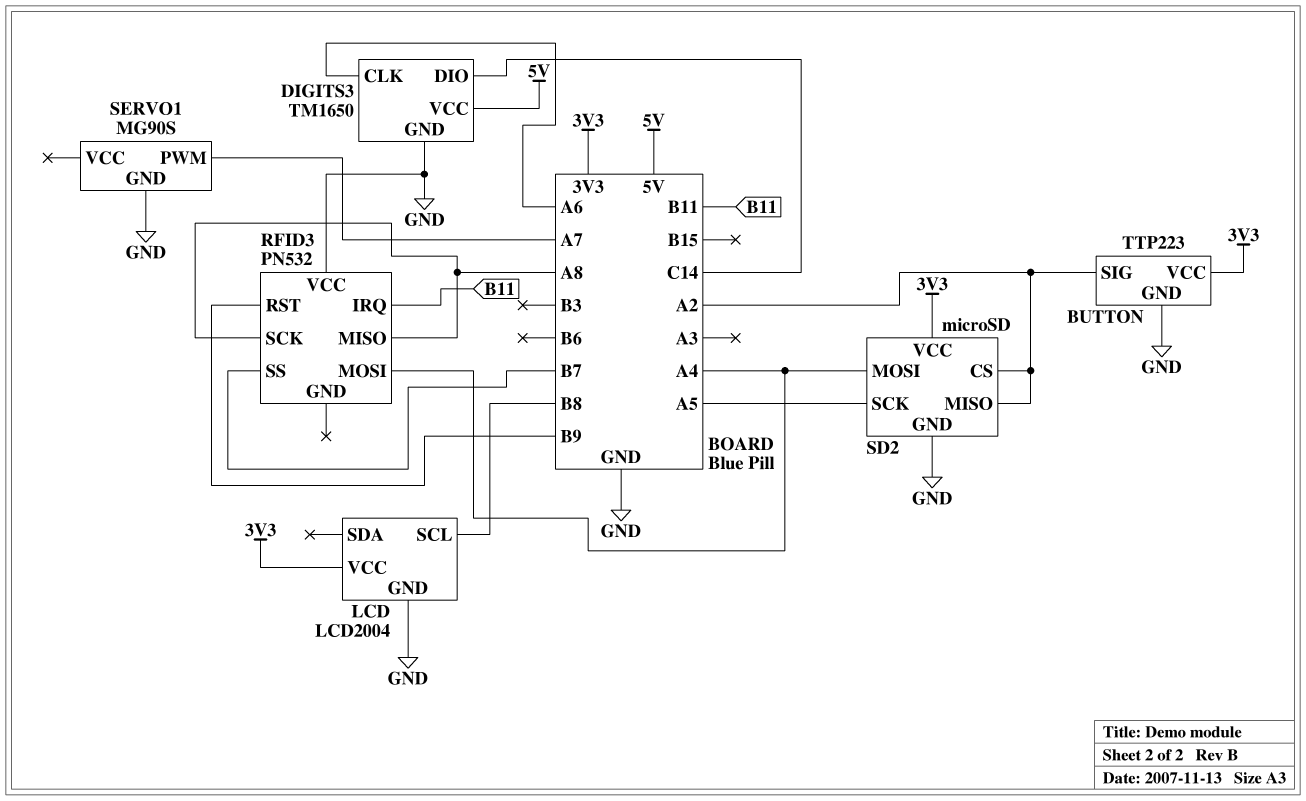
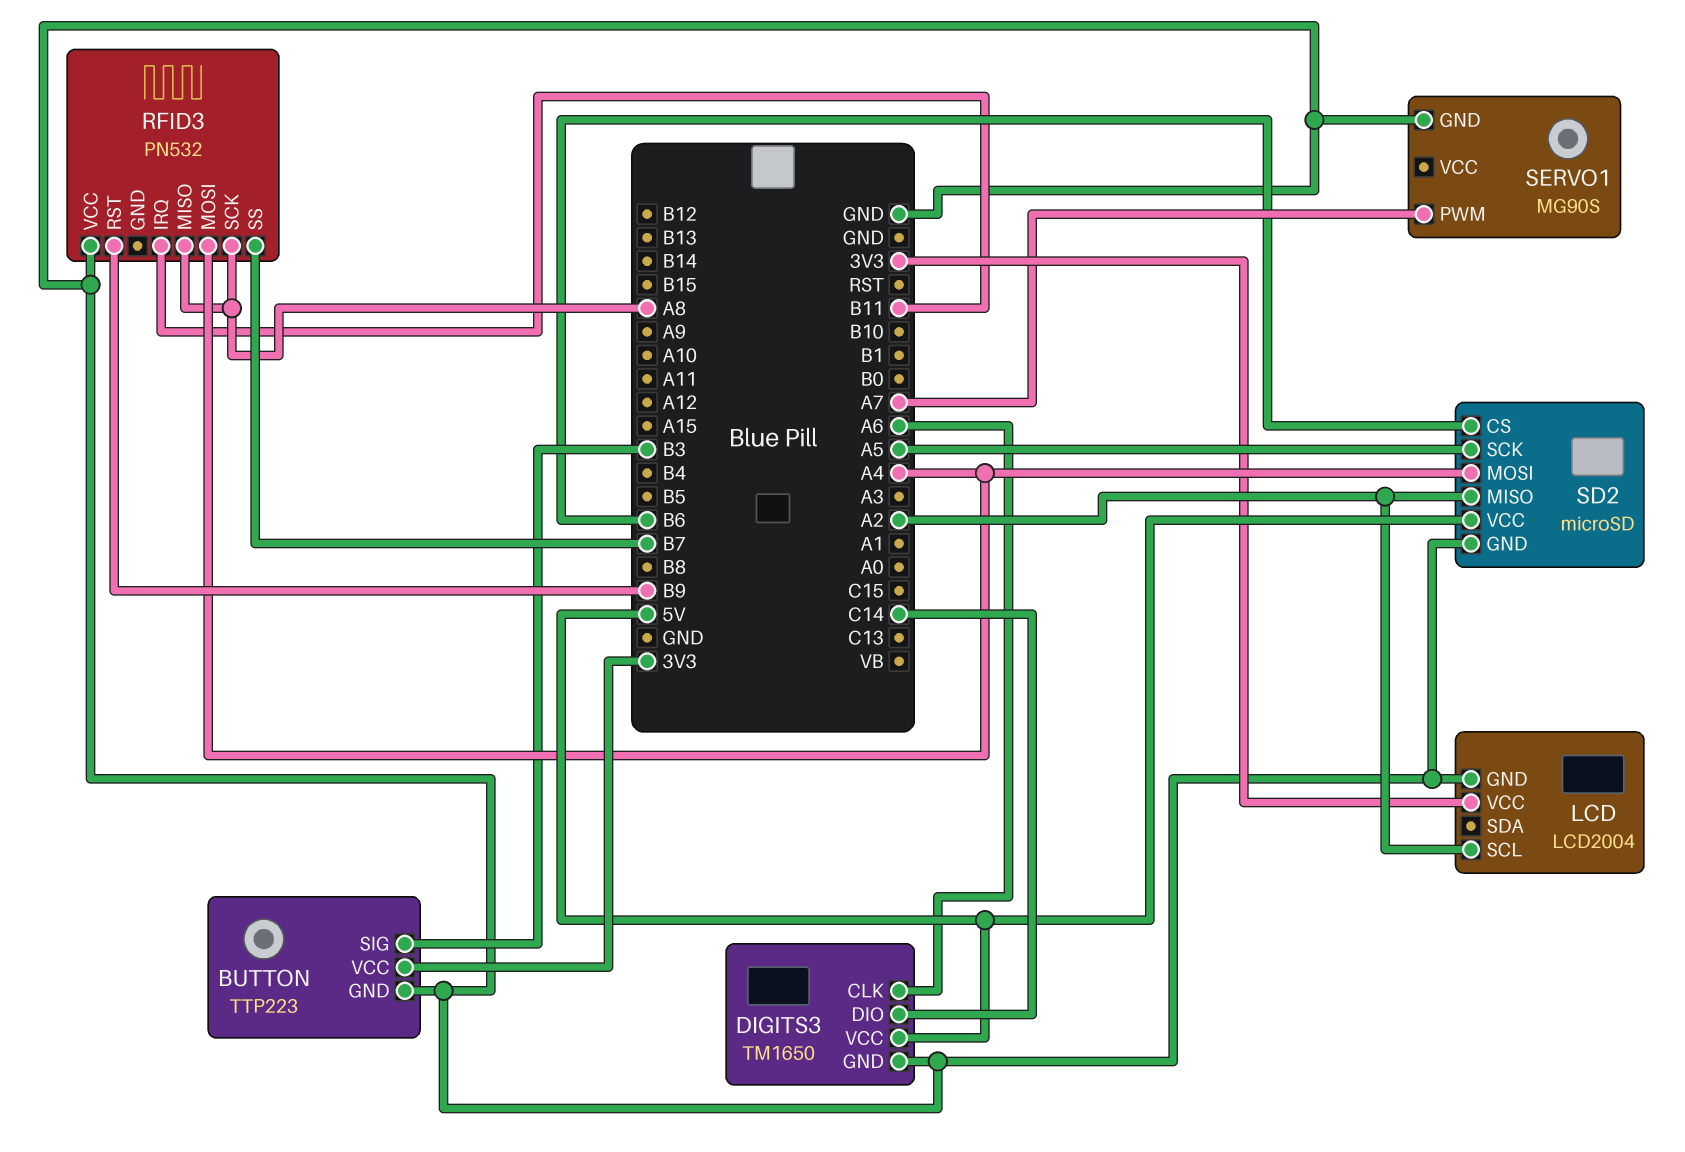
BUTTON pin SIG: A2 -> B3
LCD pin SCL: B8 -> A2
SD2 pin CS: A2 -> B6
SD2 pin VCC: 3V3 -> 5V

